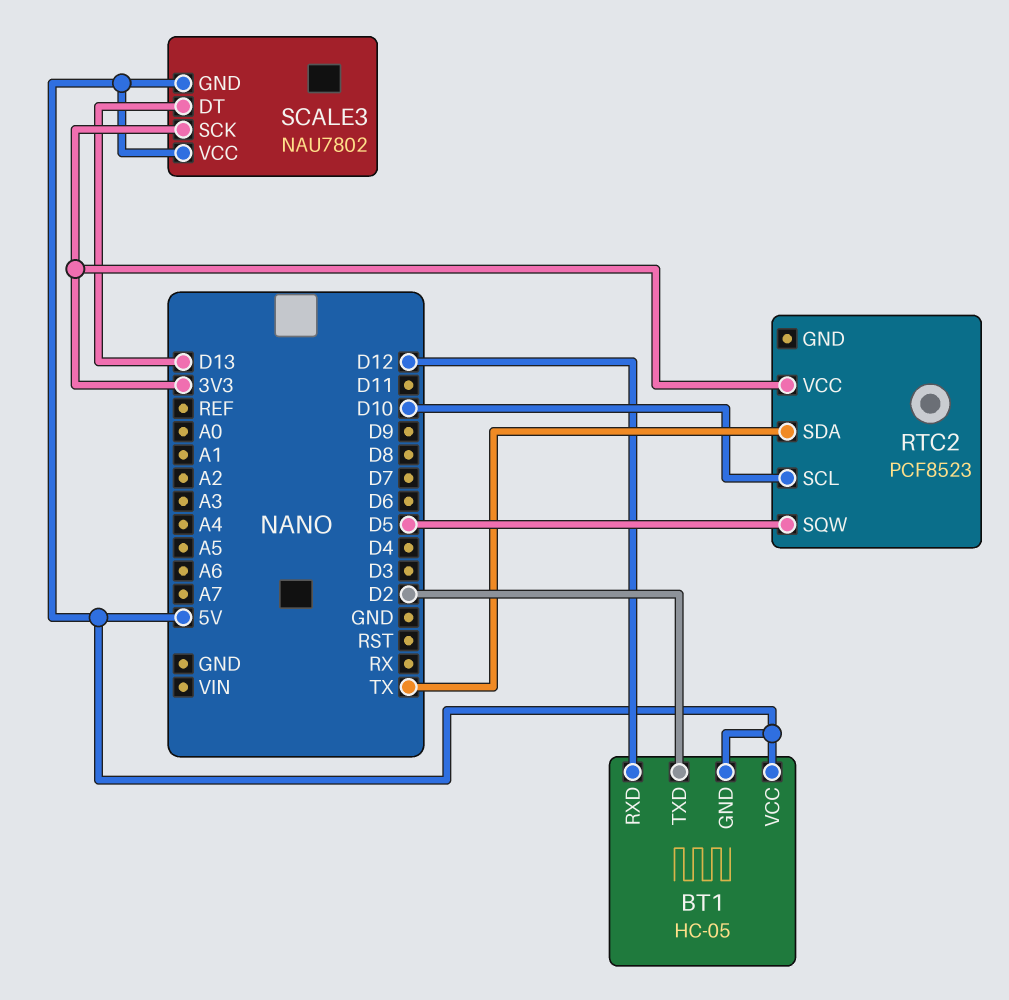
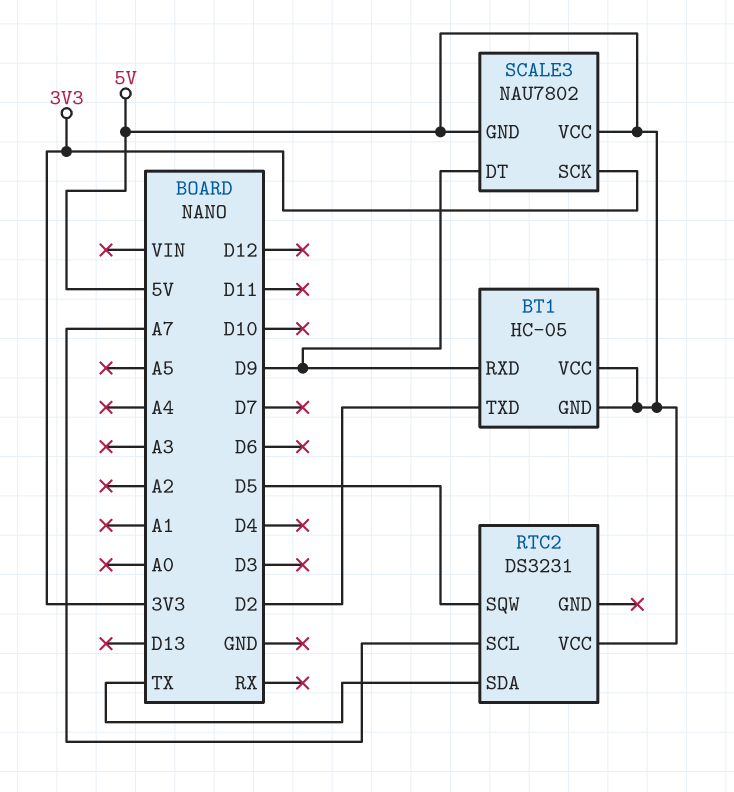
BT1 pin RXD: D12 -> D9
RTC2: PCF8523 -> DS3231
RTC2 pin SCL: D10 -> A7
RTC2 pin VCC: 3V3 -> 5V
SCALE3 pin DT: D13 -> D9

